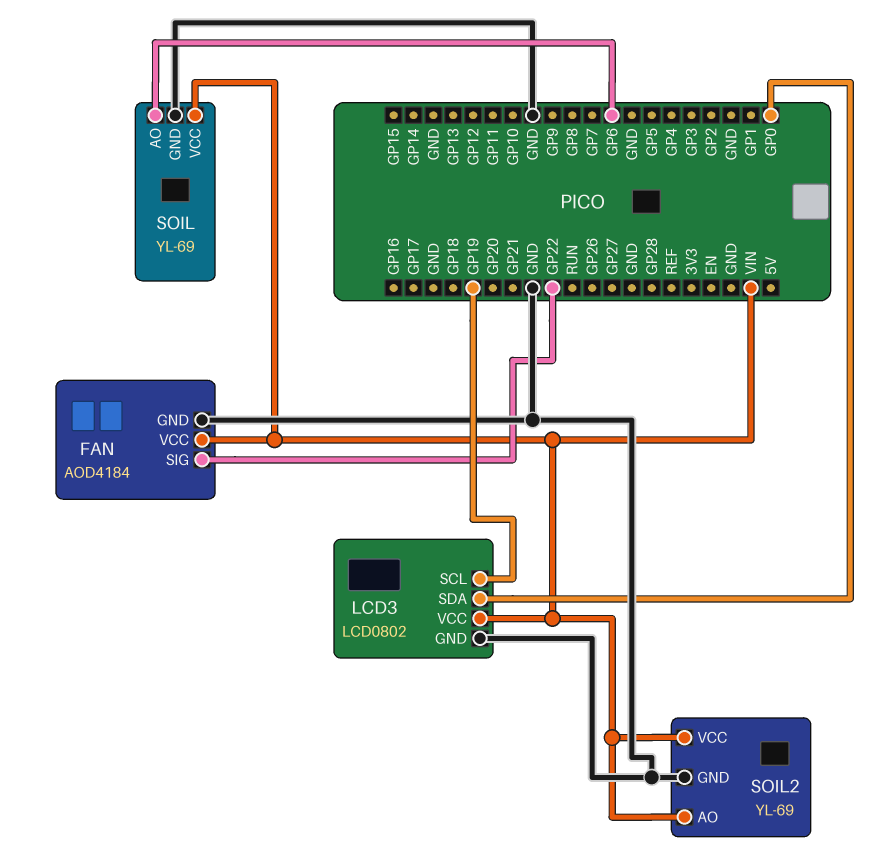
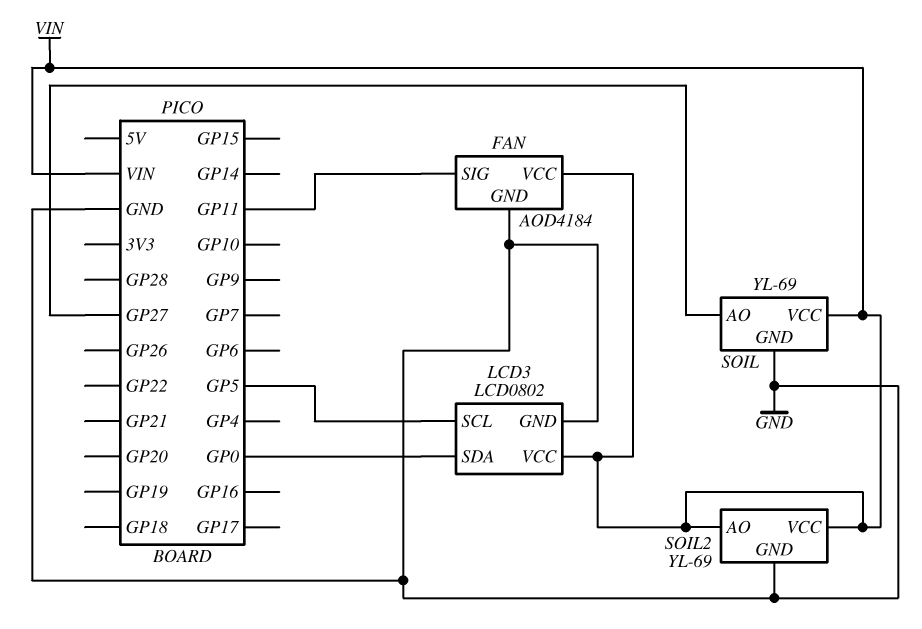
FAN pin SIG: GP22 -> GP11
LCD3 pin SCL: GP19 -> GP5
SOIL pin AO: GP6 -> GP27

